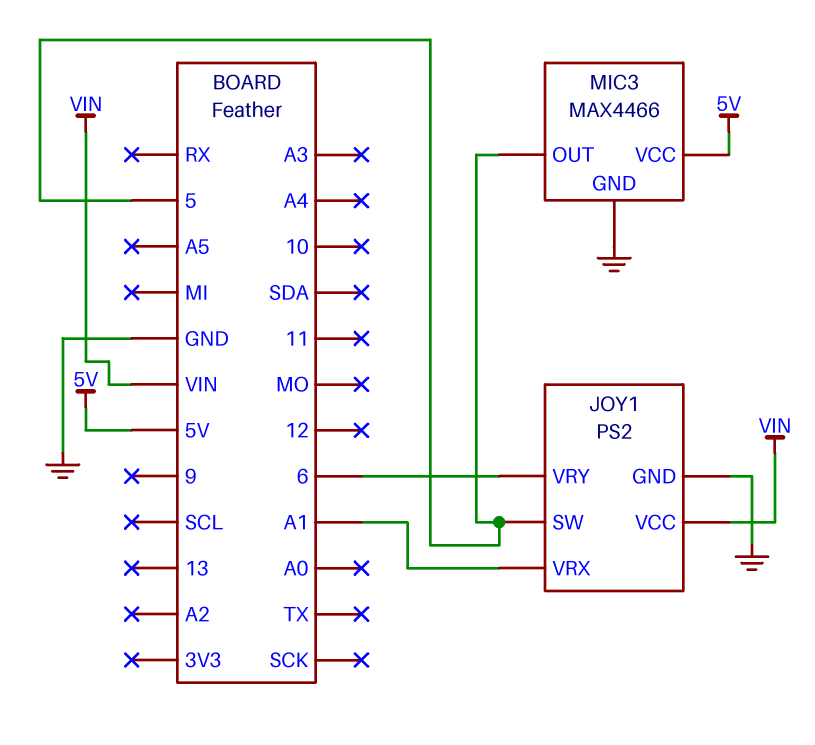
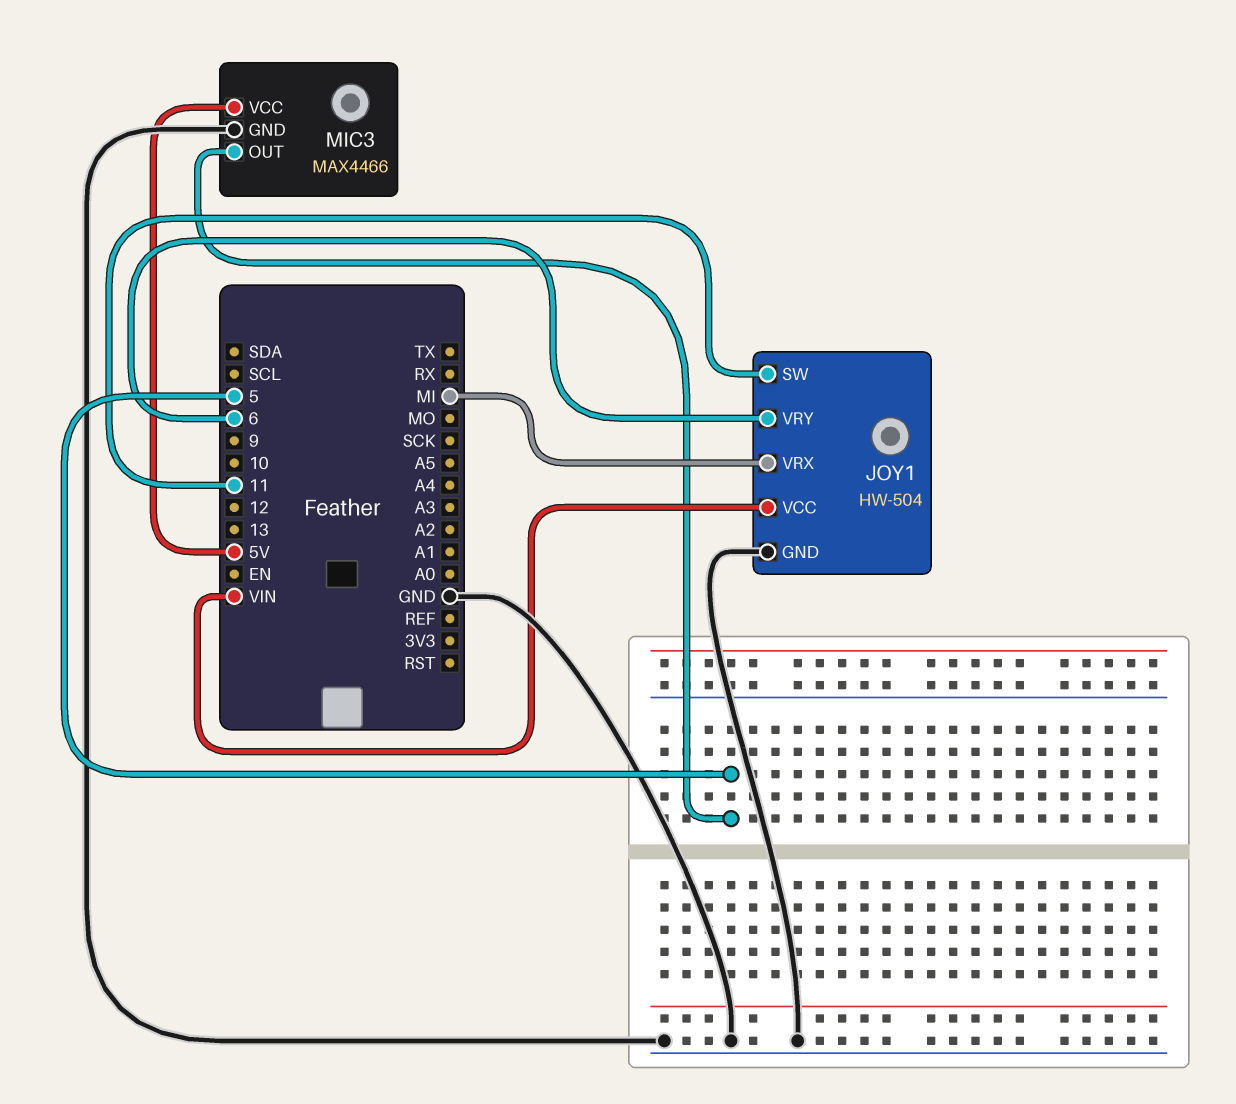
JOY1: PS2 -> HW-504
JOY1 pin SW: 5 -> 11
JOY1 pin VRX: A1 -> MI

